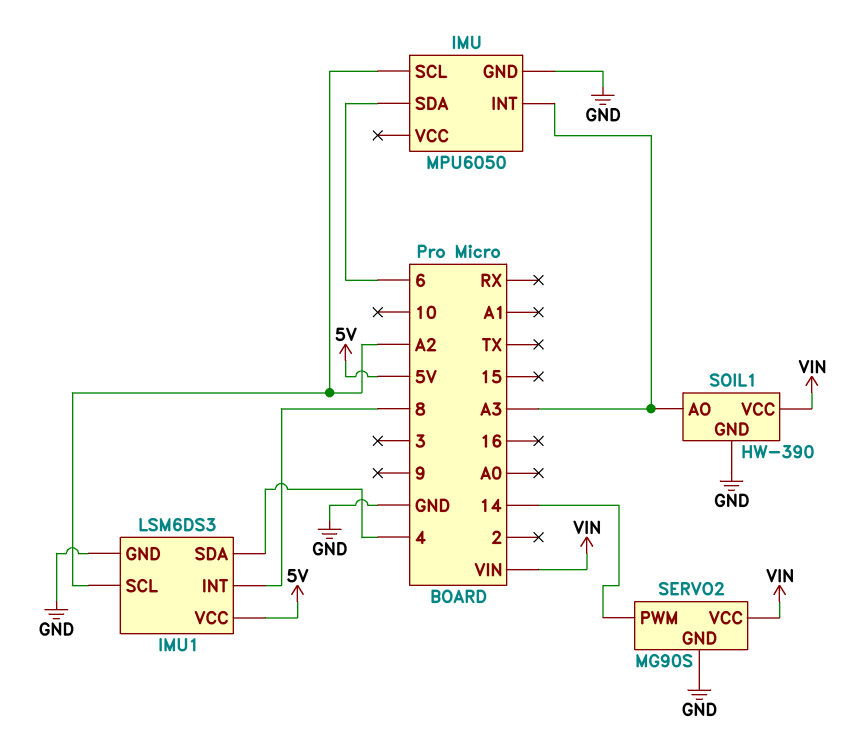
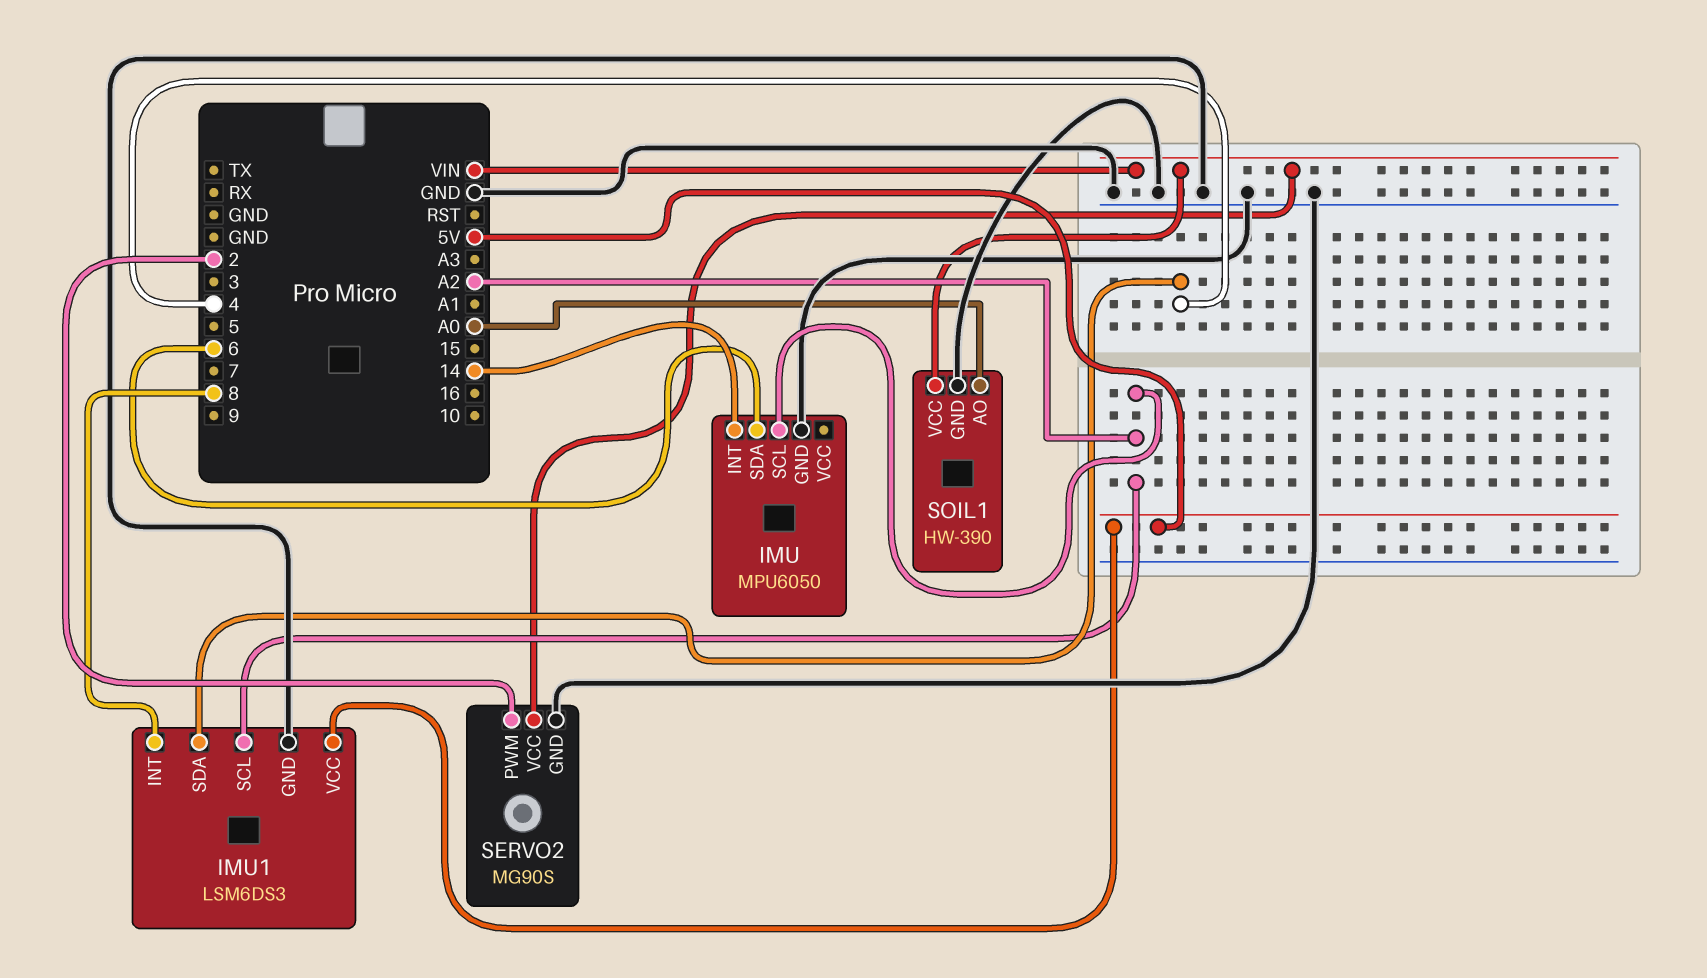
IMU pin INT: A3 -> 14
SERVO2 pin PWM: 14 -> 2
SOIL1 pin AO: A3 -> A0

